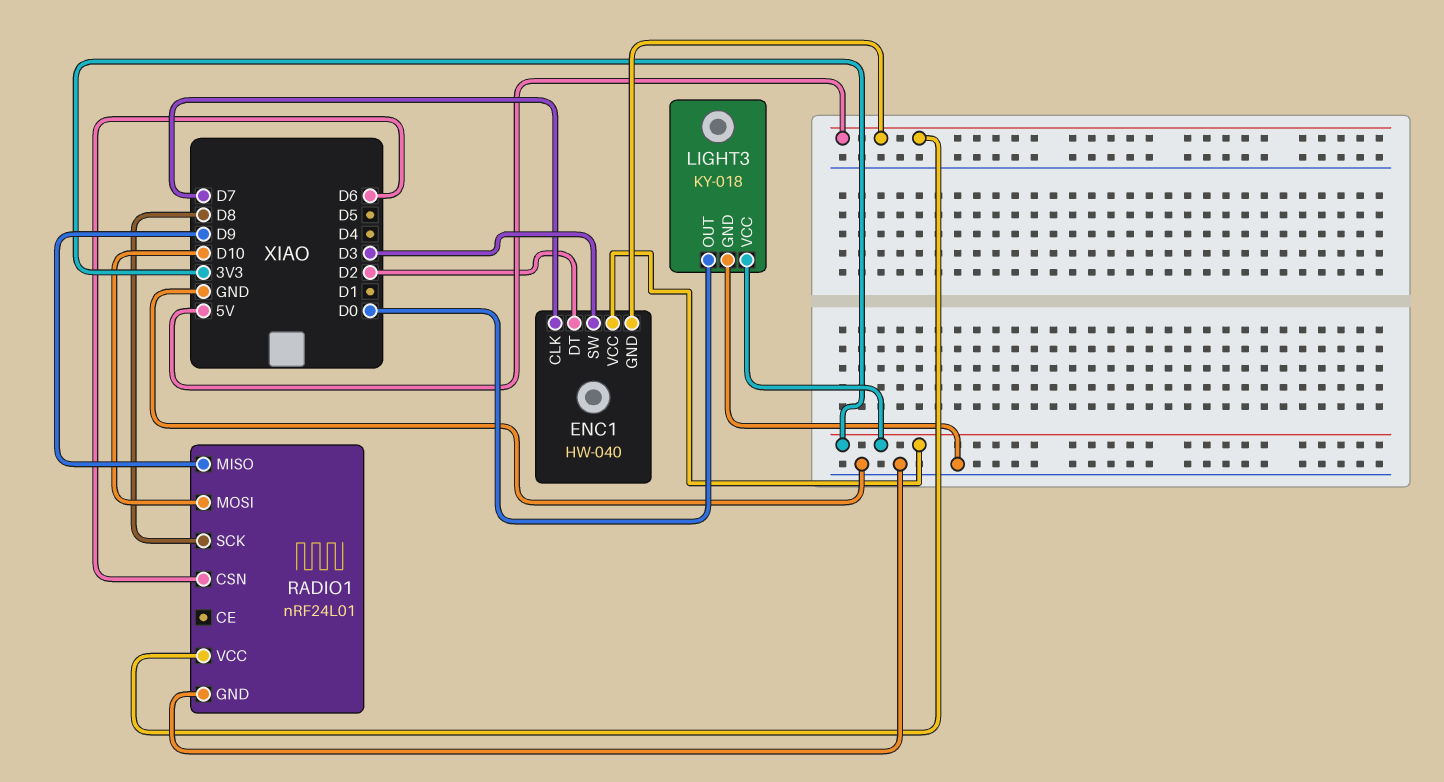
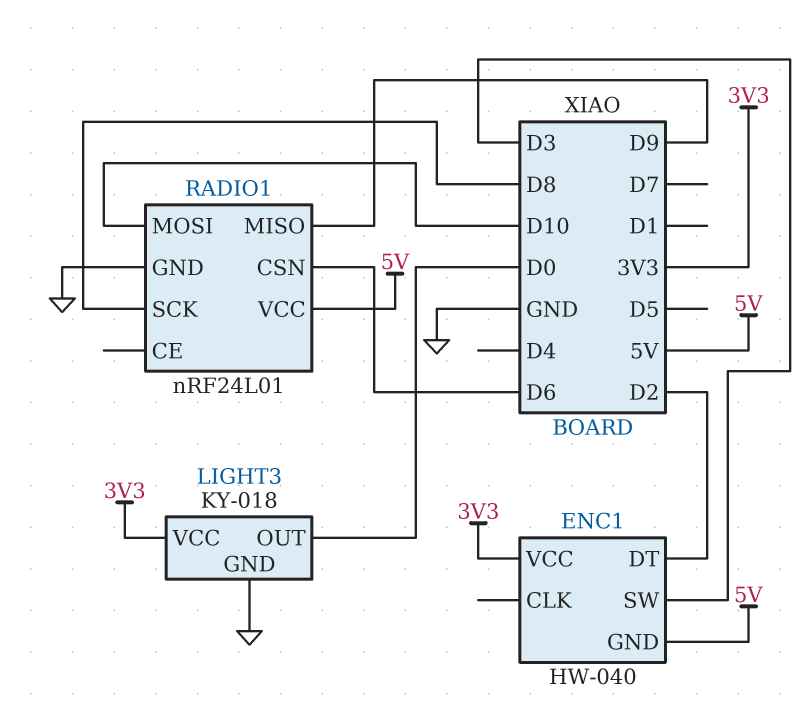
ENC1 pin CLK: D7 -> none

